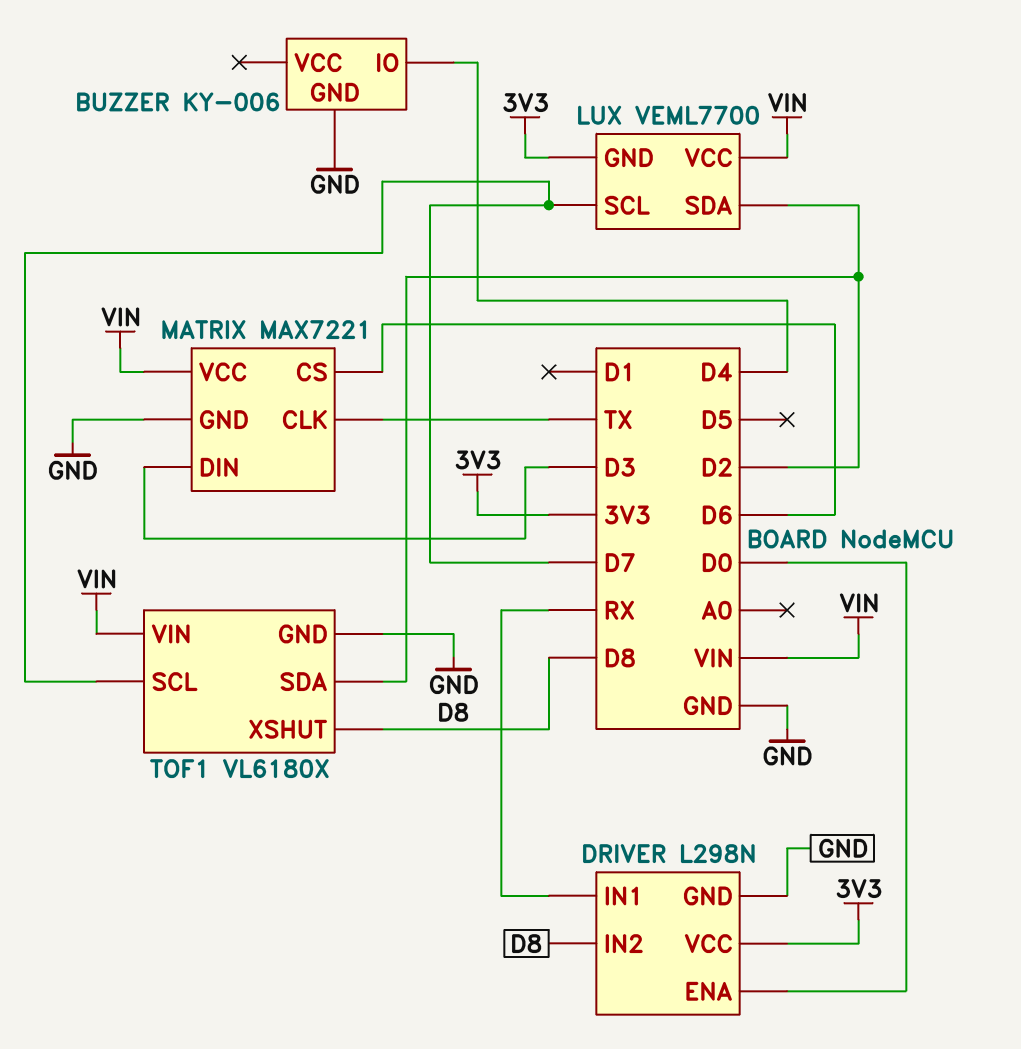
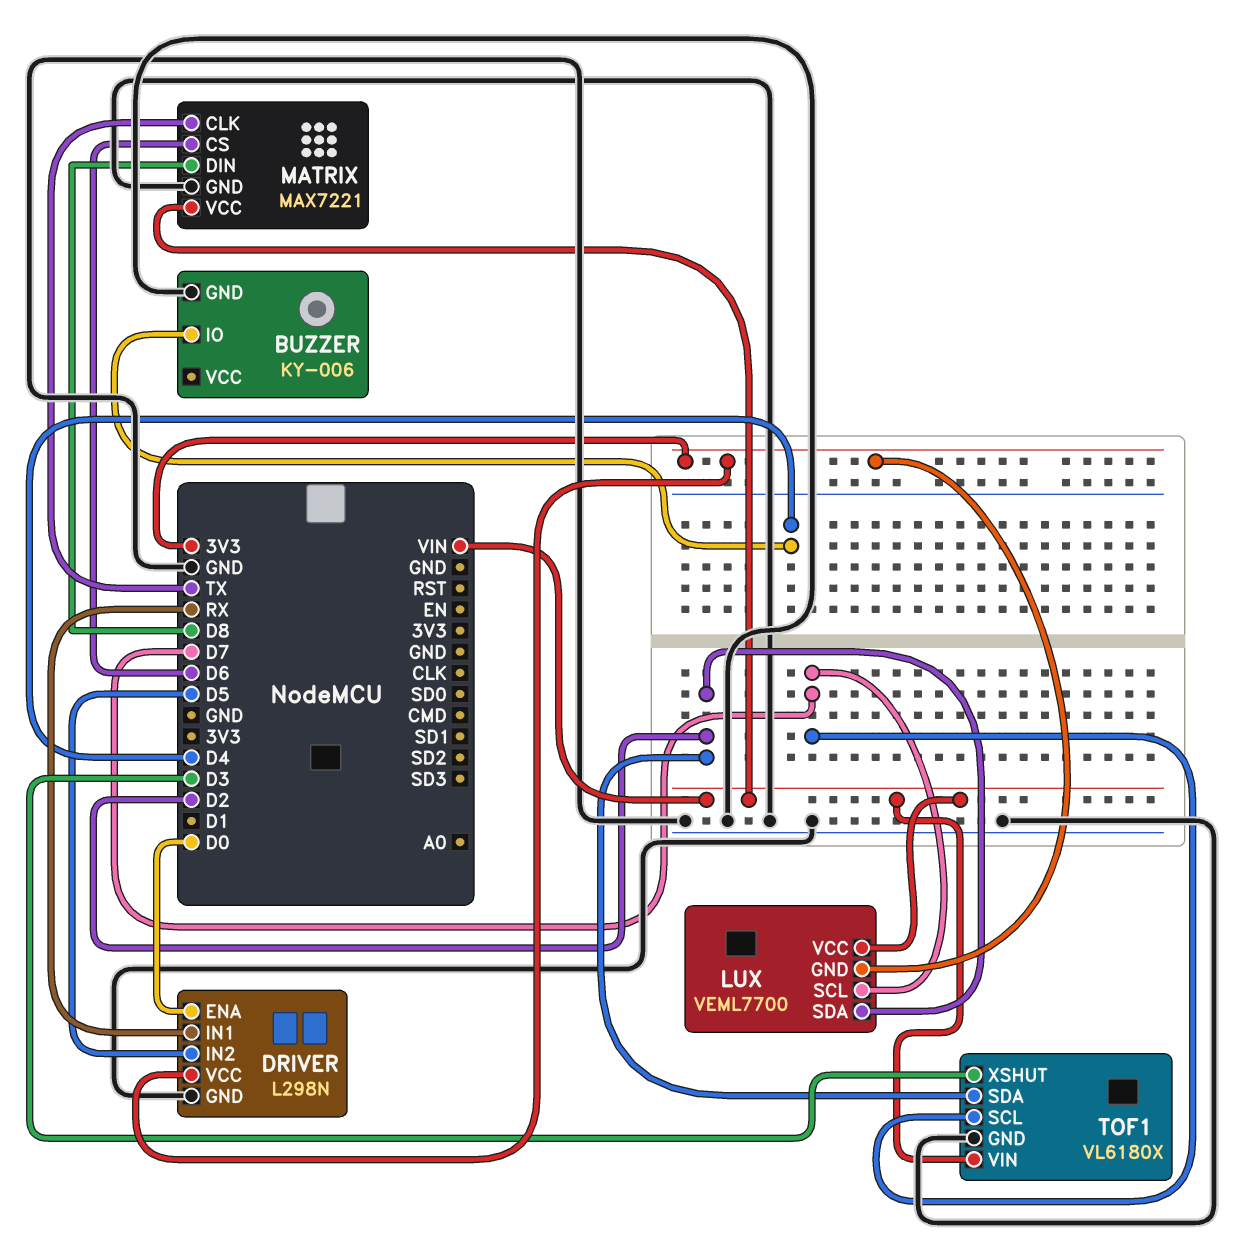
DRIVER pin IN2: D8 -> D5
MATRIX pin DIN: D3 -> D8
TOF1 pin XSHUT: D8 -> D3

